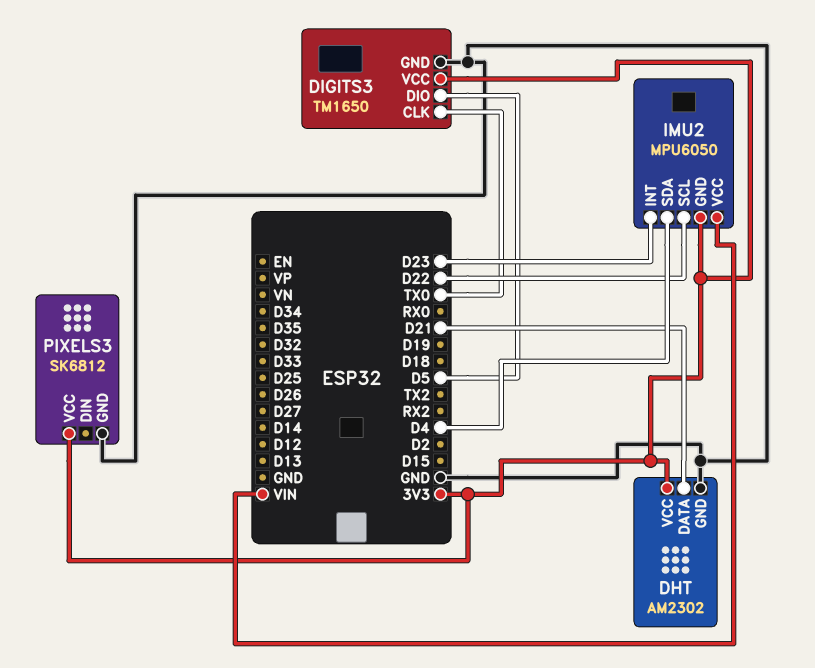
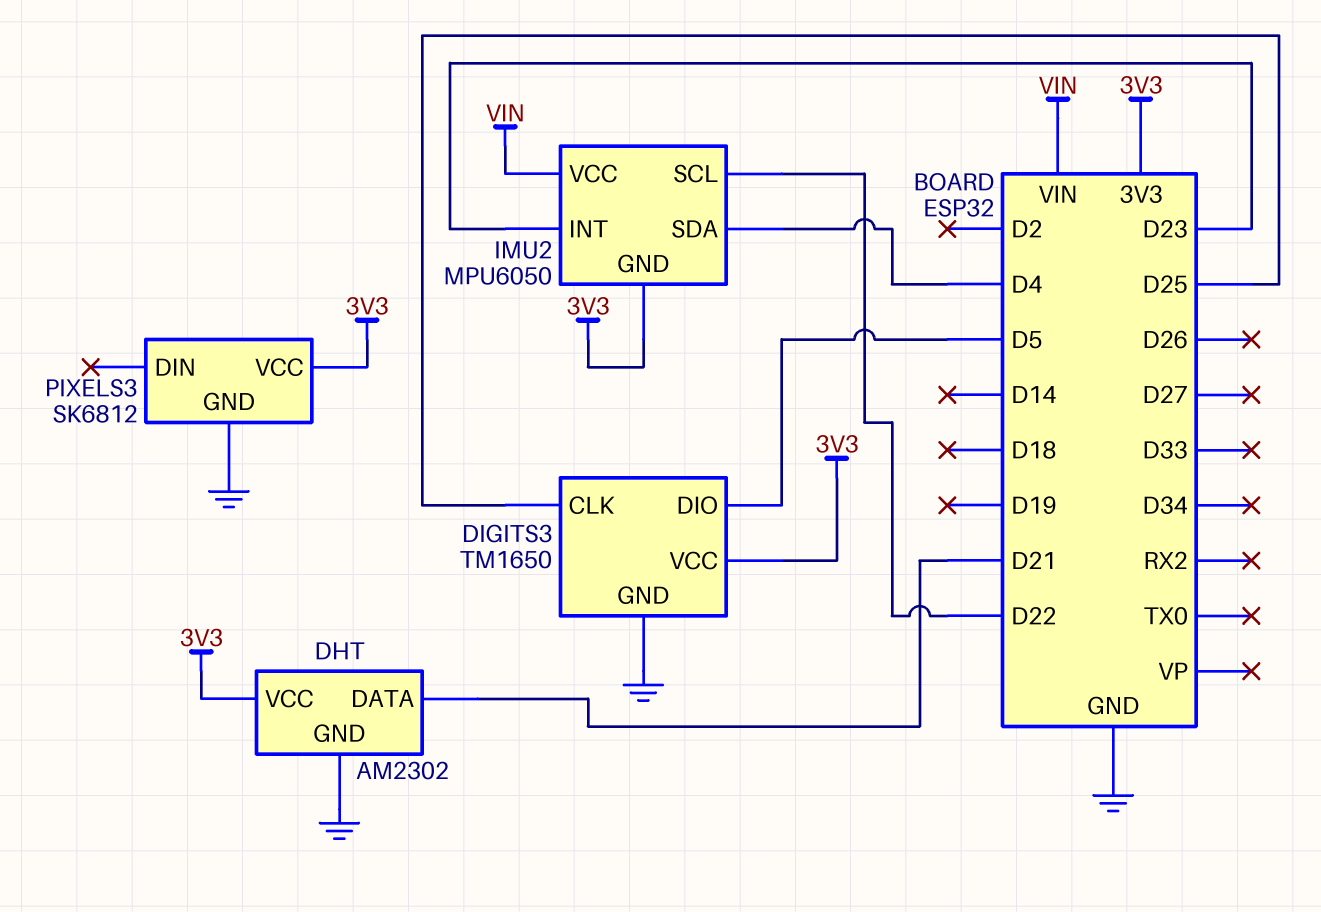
DIGITS3 pin CLK: TX0 -> D25

